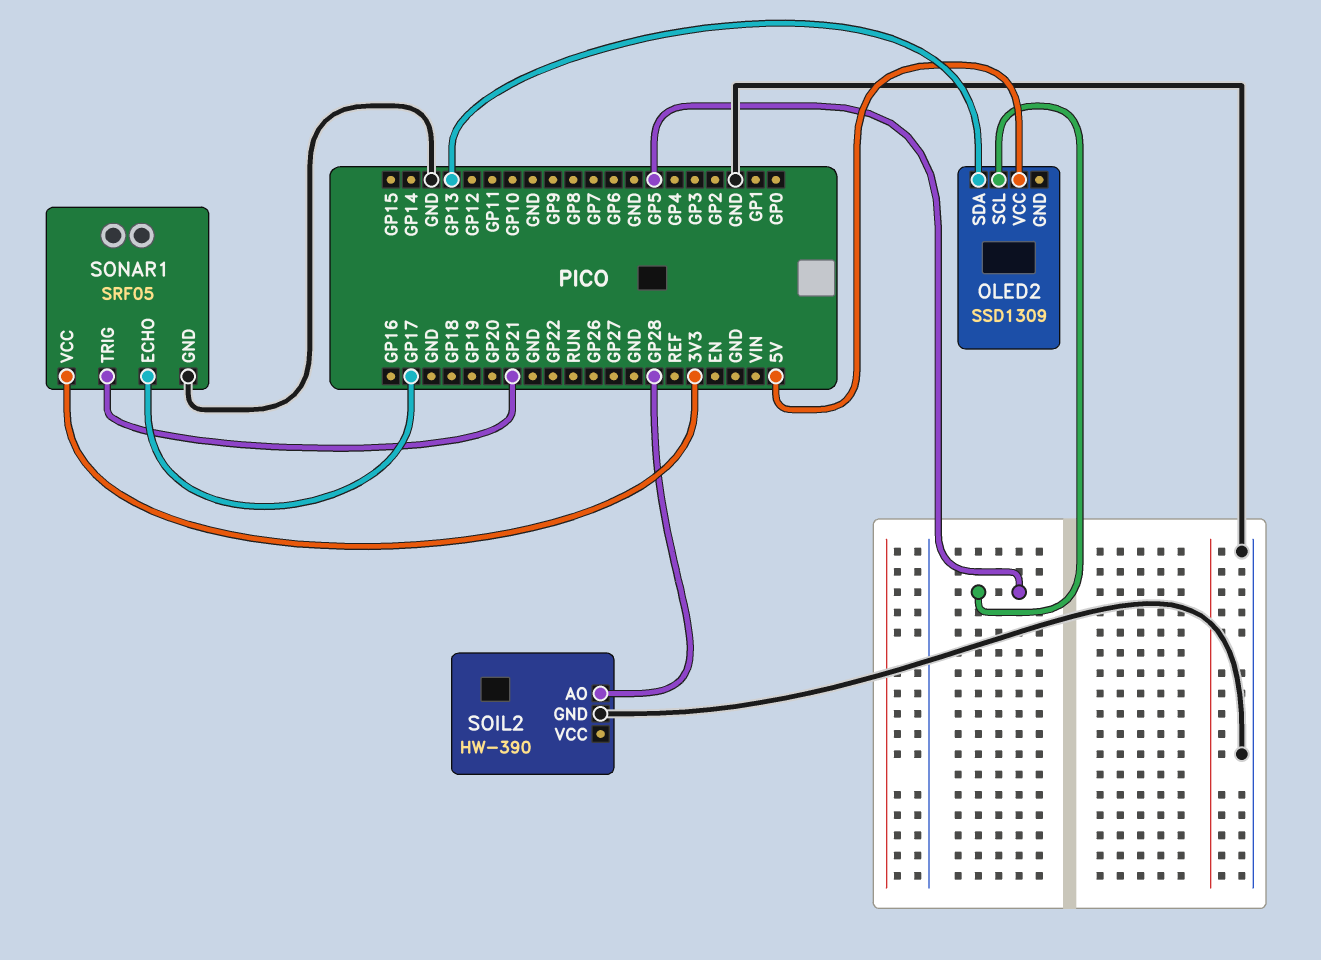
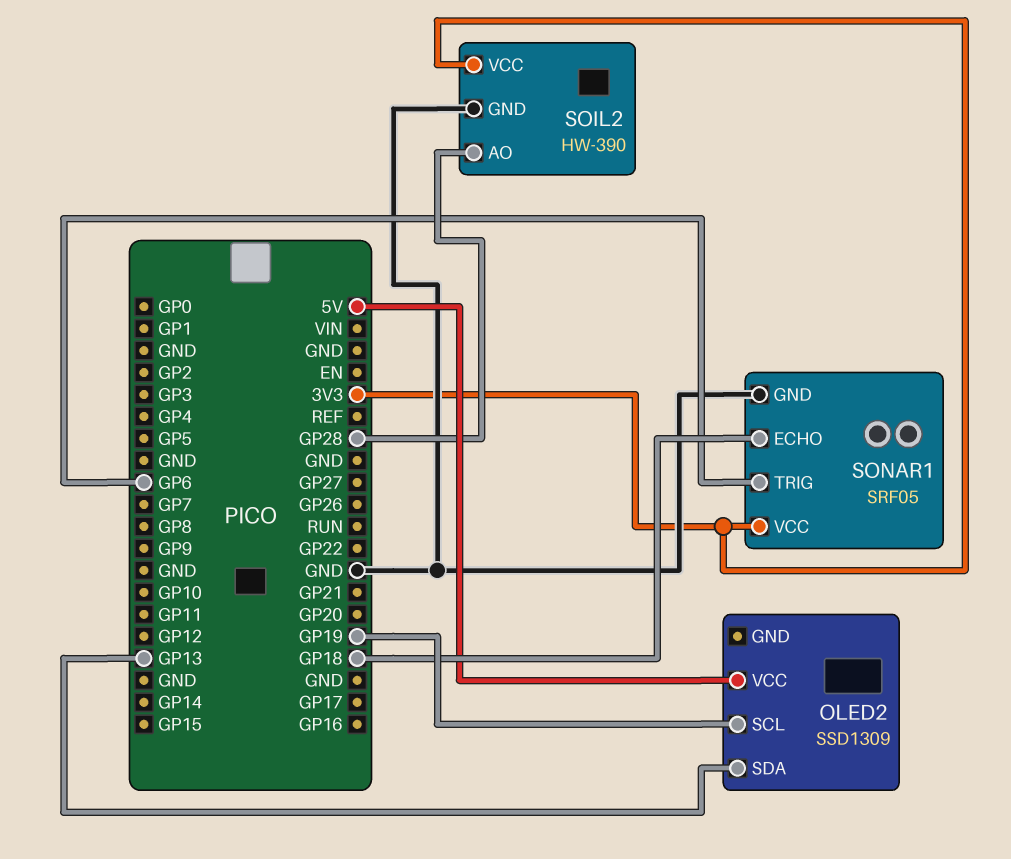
OLED2 pin SCL: GP5 -> GP19
SOIL2 pin VCC: none -> 3V3
SONAR1 pin ECHO: GP17 -> GP18
SONAR1 pin TRIG: GP21 -> GP6

